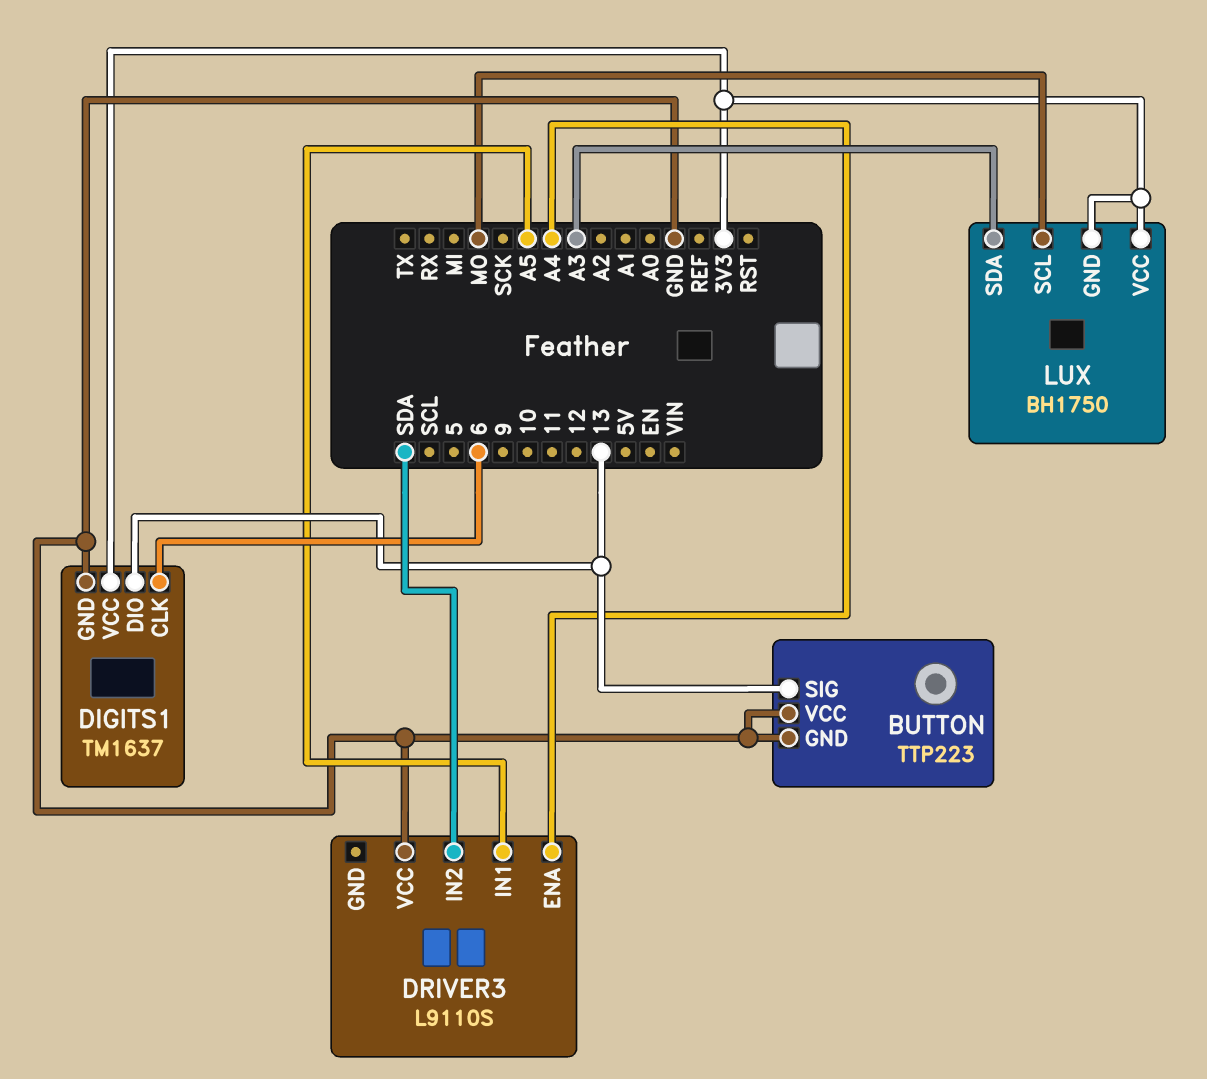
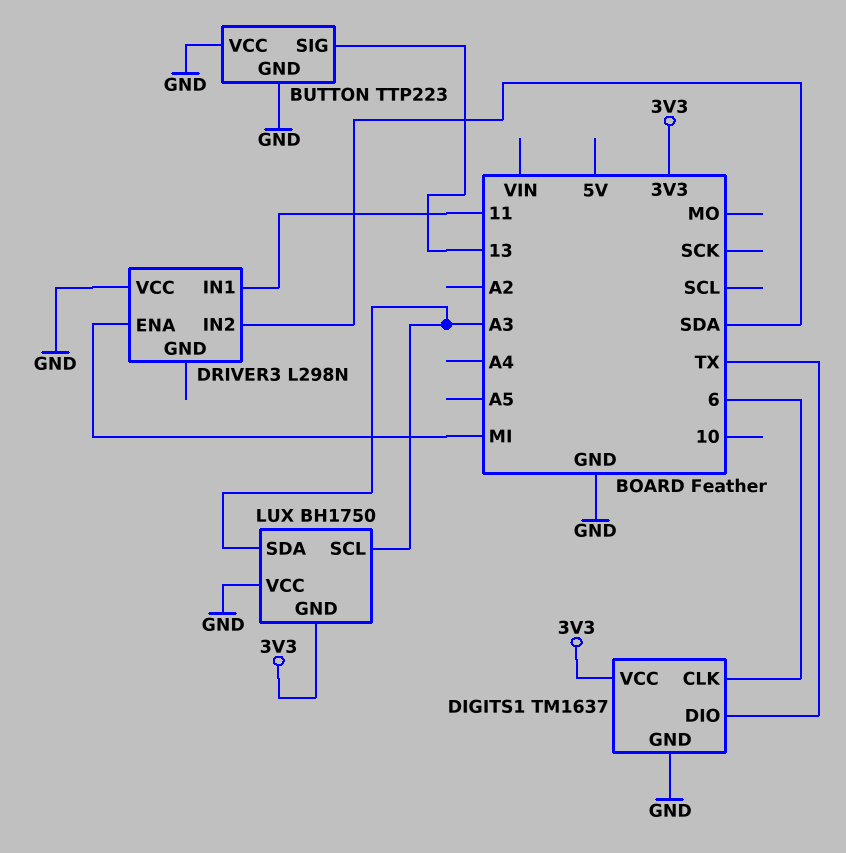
DIGITS1 pin DIO: 13 -> TX
DRIVER3: L9110S -> L298N
DRIVER3 pin ENA: A4 -> MI
DRIVER3 pin IN1: A5 -> 11
LUX pin SCL: MO -> A3
LUX pin VCC: 3V3 -> GND

